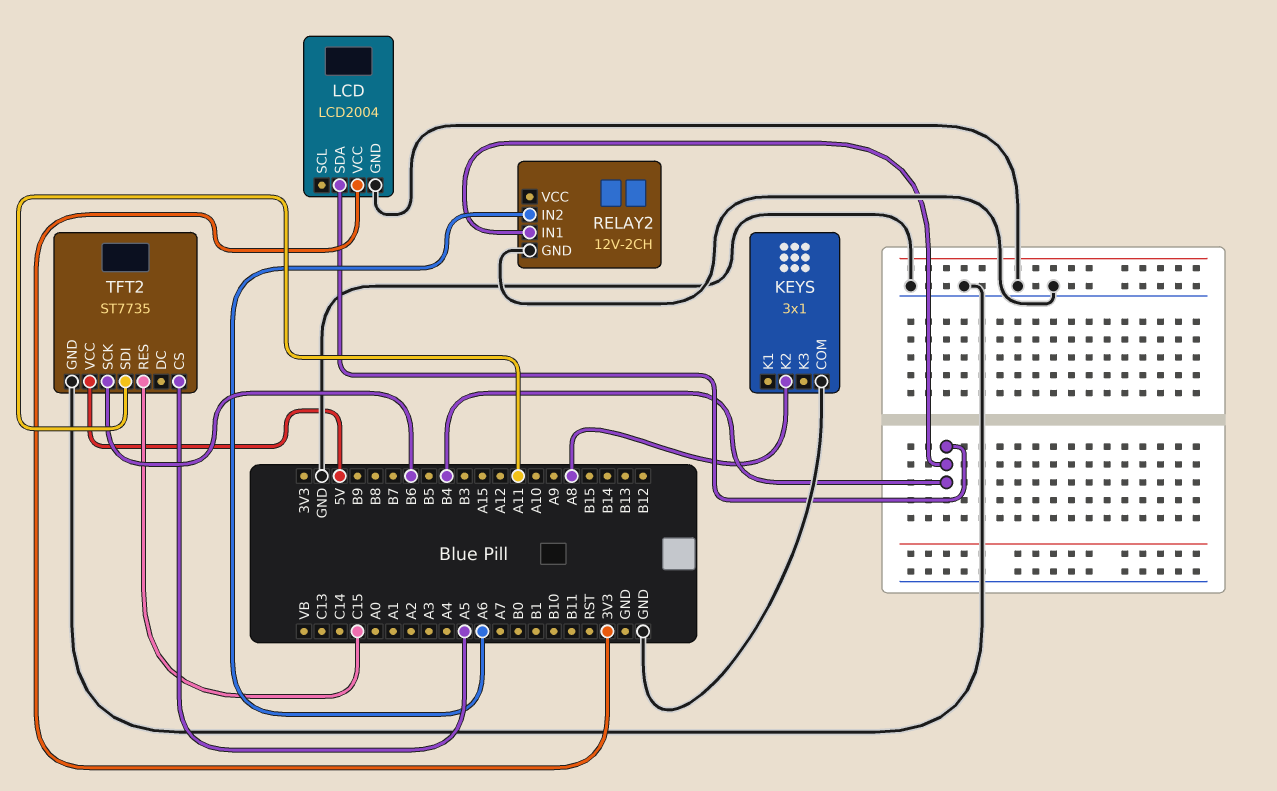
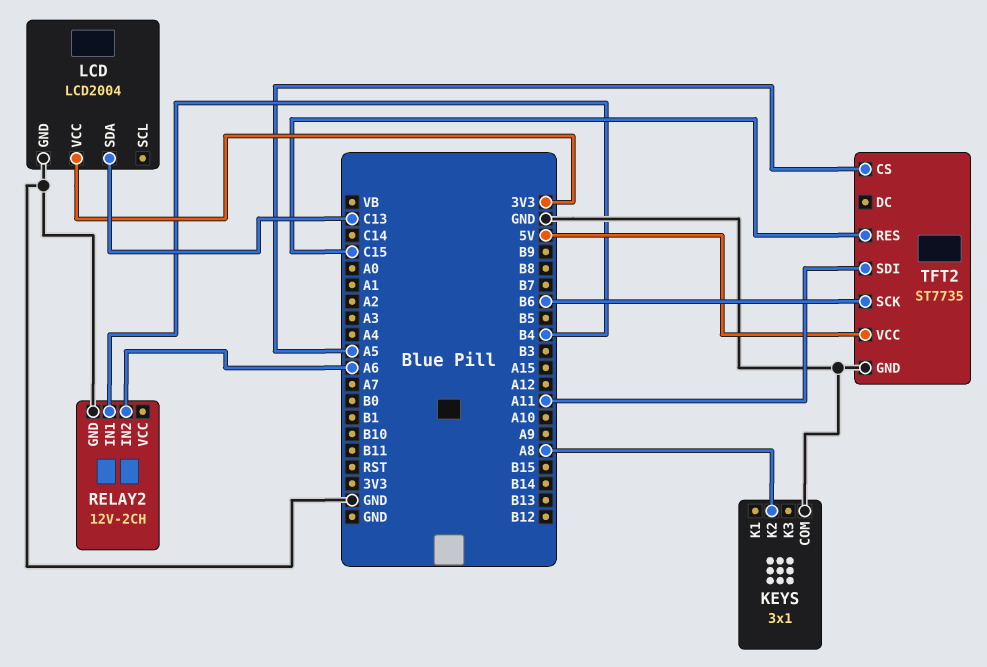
LCD pin SDA: B4 -> C13

